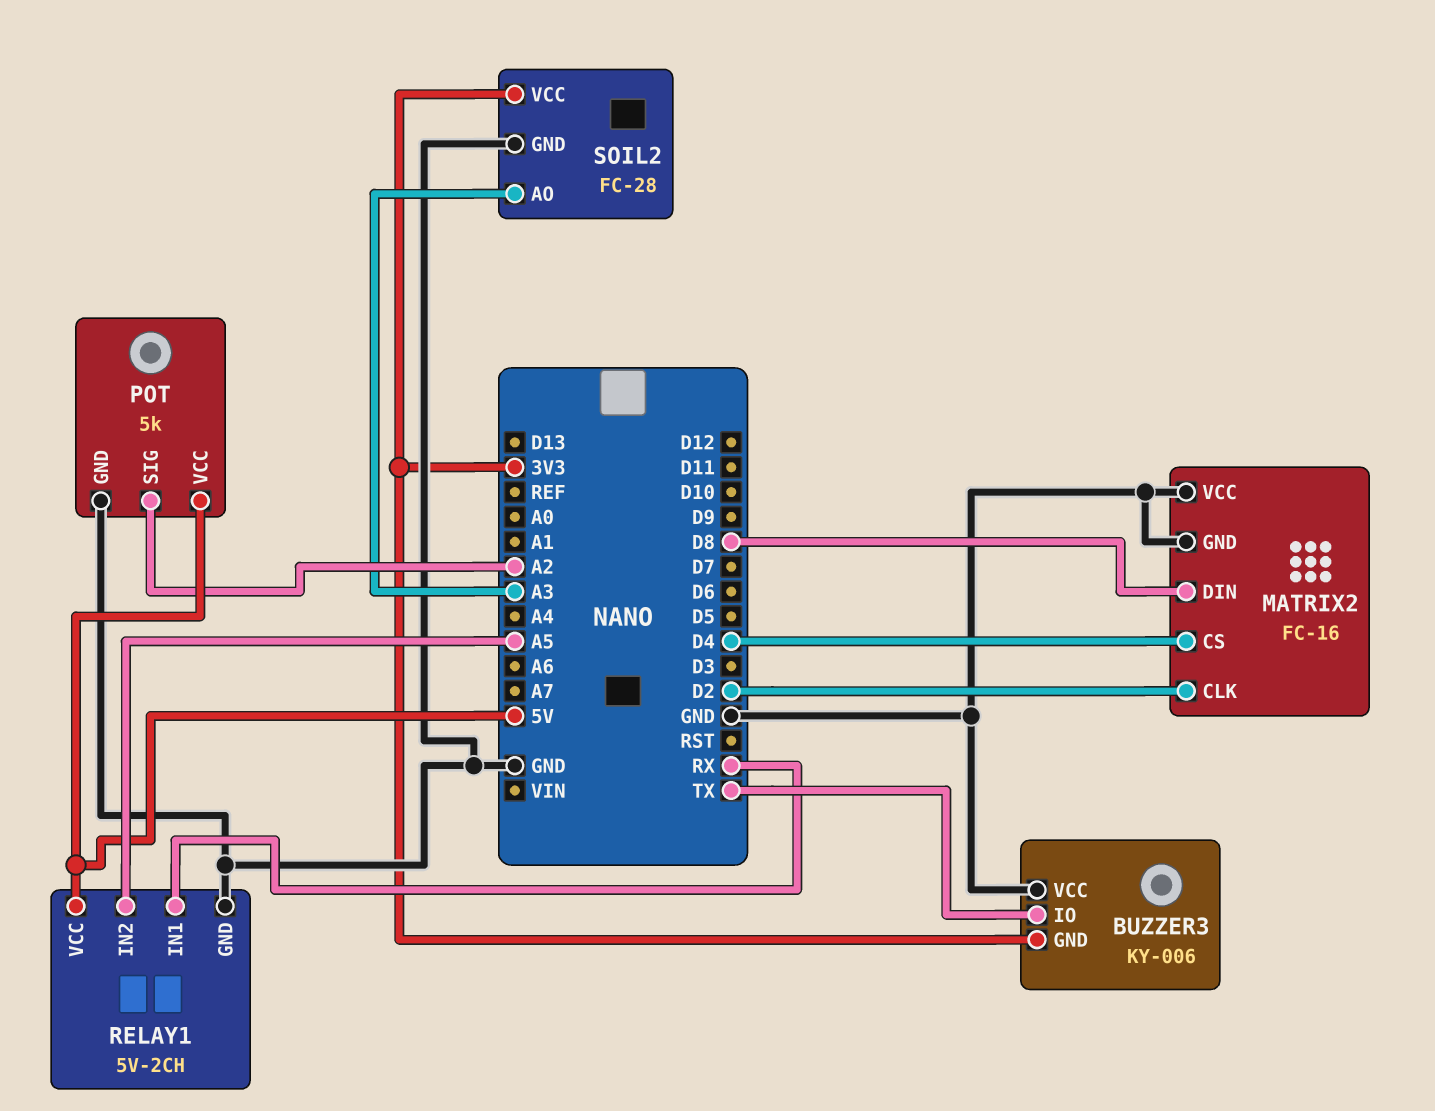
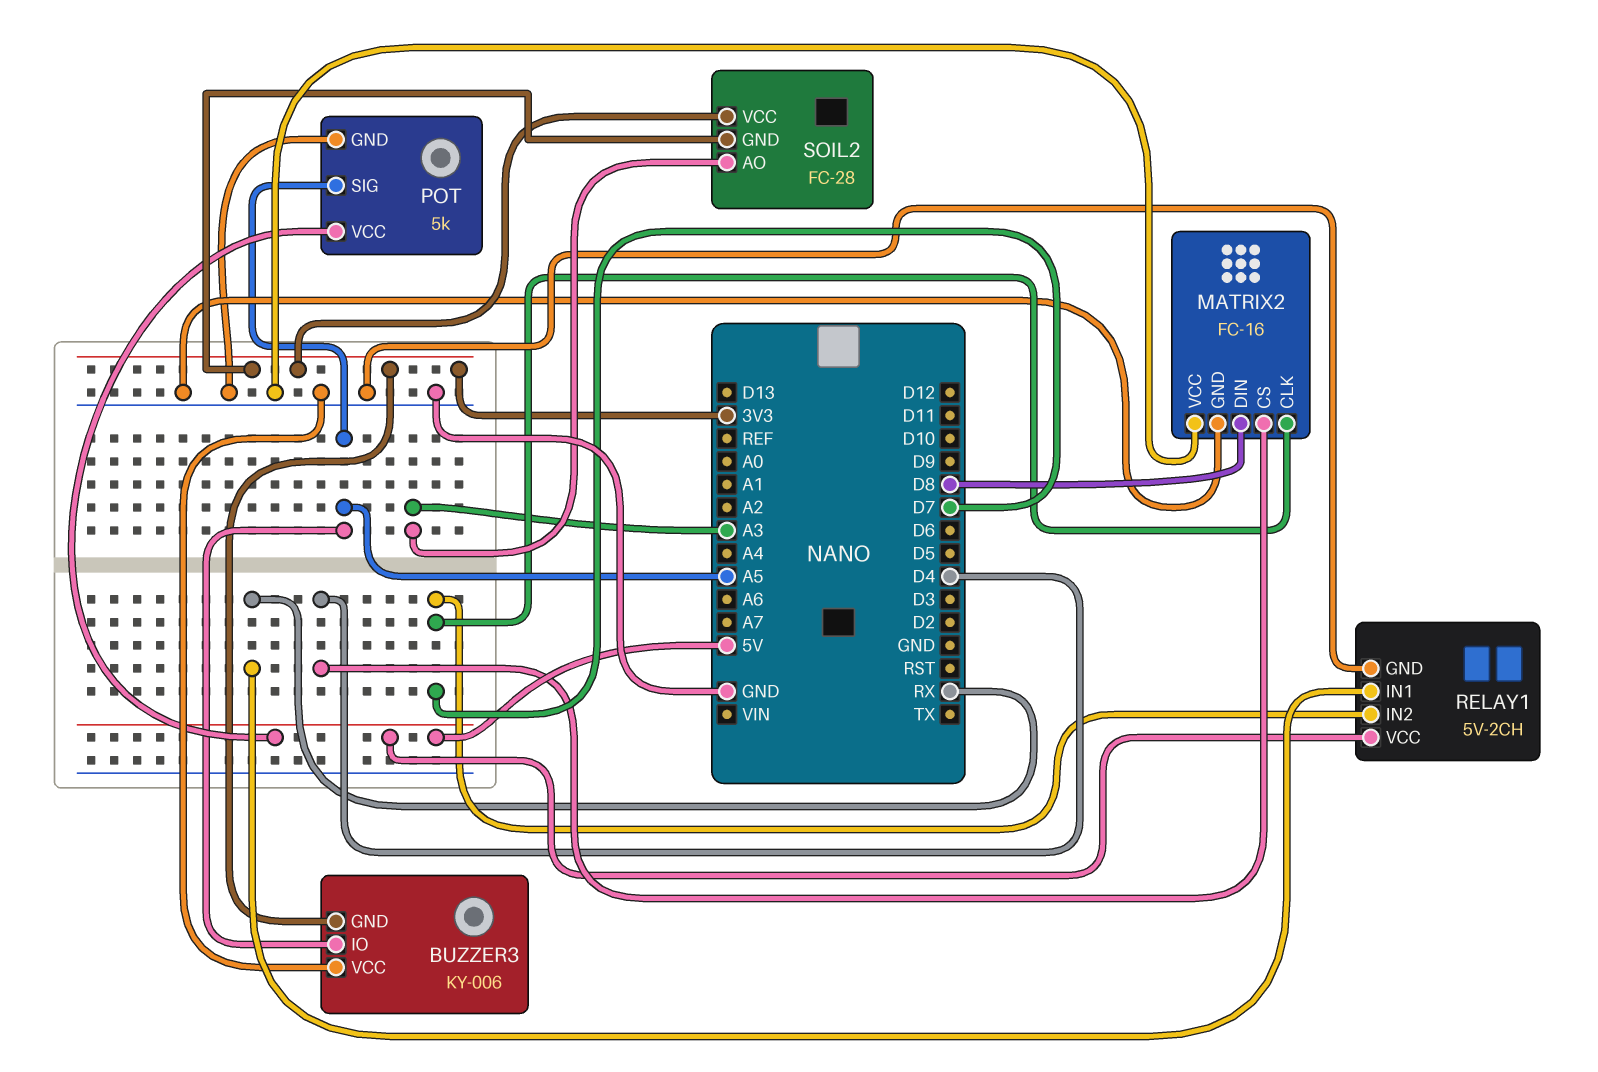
BUZZER3 pin IO: TX -> A5
MATRIX2 pin CLK: D2 -> D7
POT pin SIG: A2 -> A5
RELAY1 pin IN2: A5 -> D7
SOIL2 pin GND: GND -> 3V3

